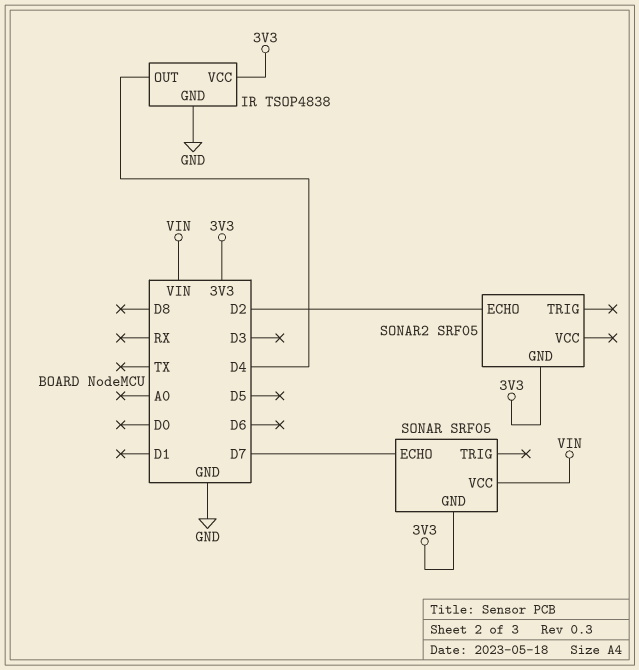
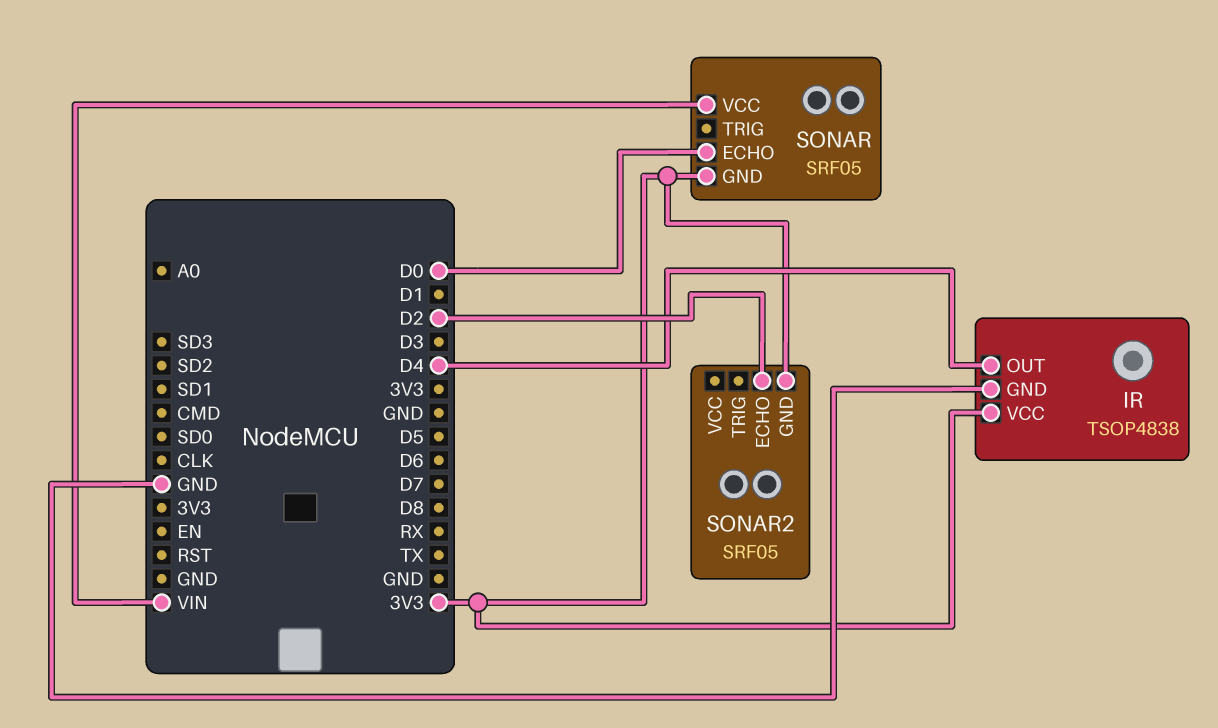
SONAR pin ECHO: D7 -> D0

